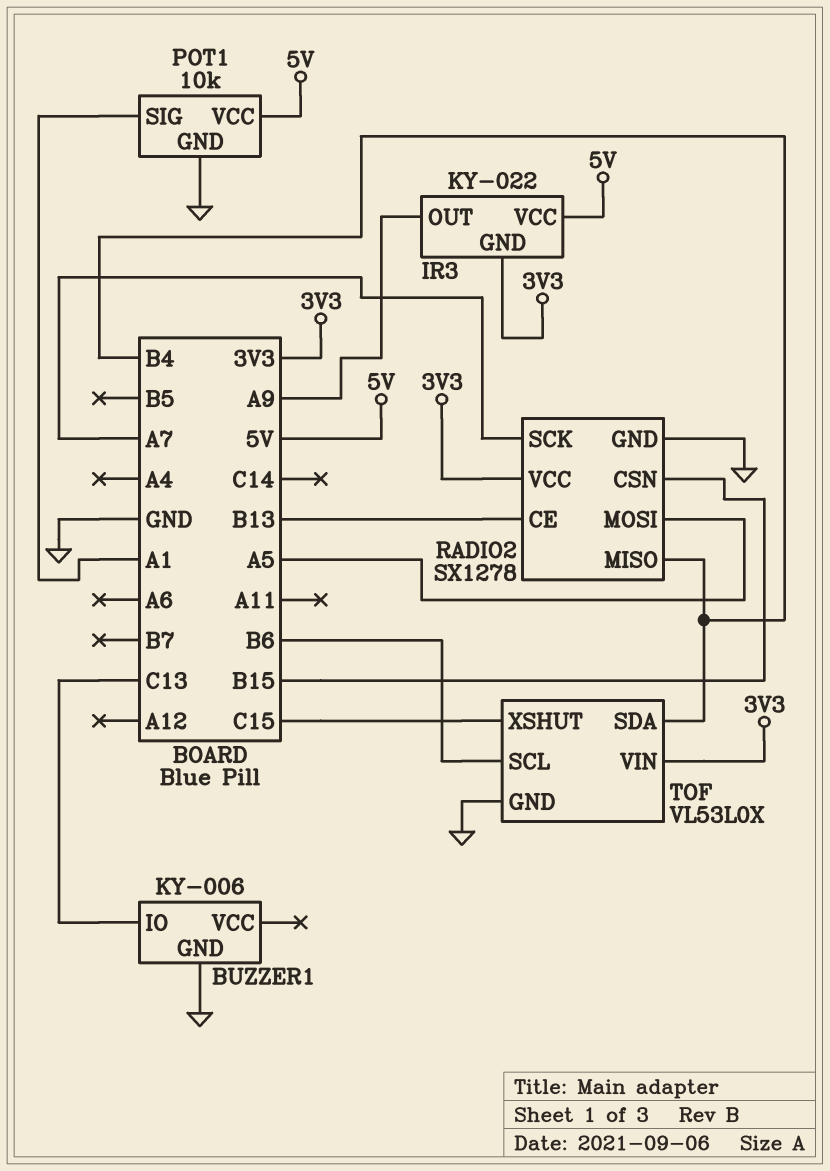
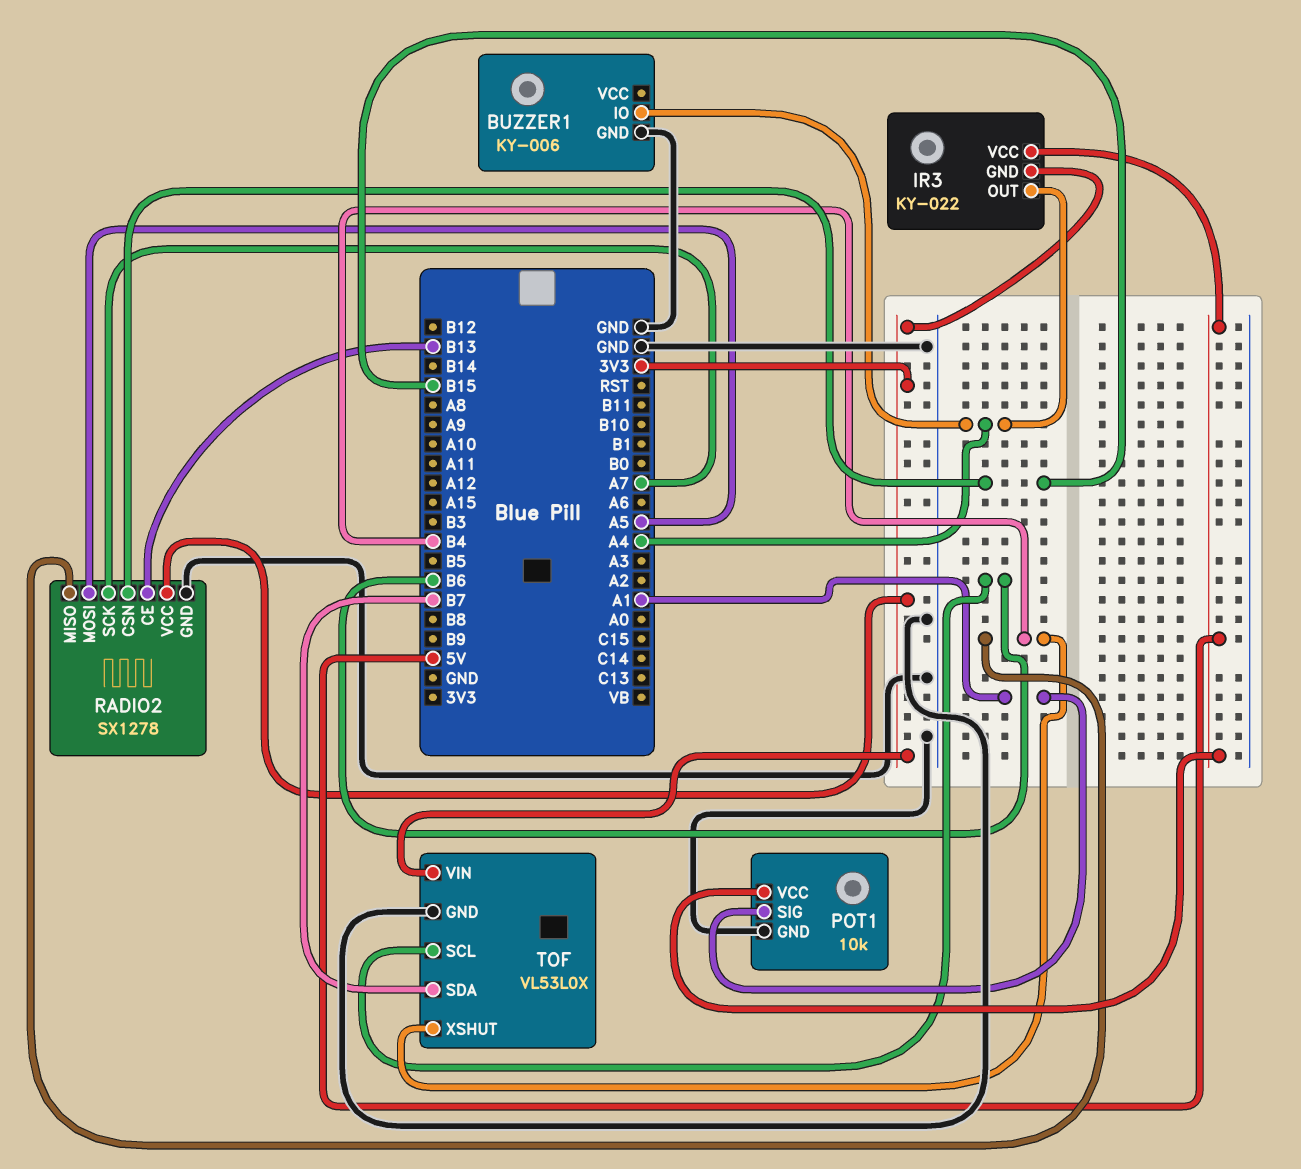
BUZZER1 pin IO: C13 -> A4
IR3 pin OUT: A9 -> A4
TOF pin SDA: B4 -> B7
TOF pin XSHUT: C15 -> B4

